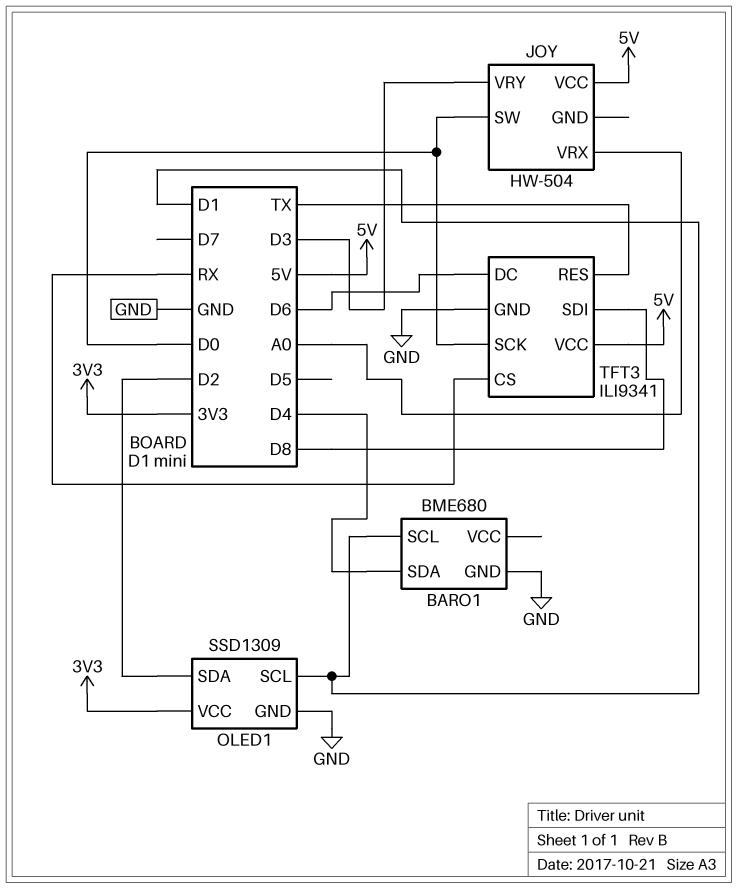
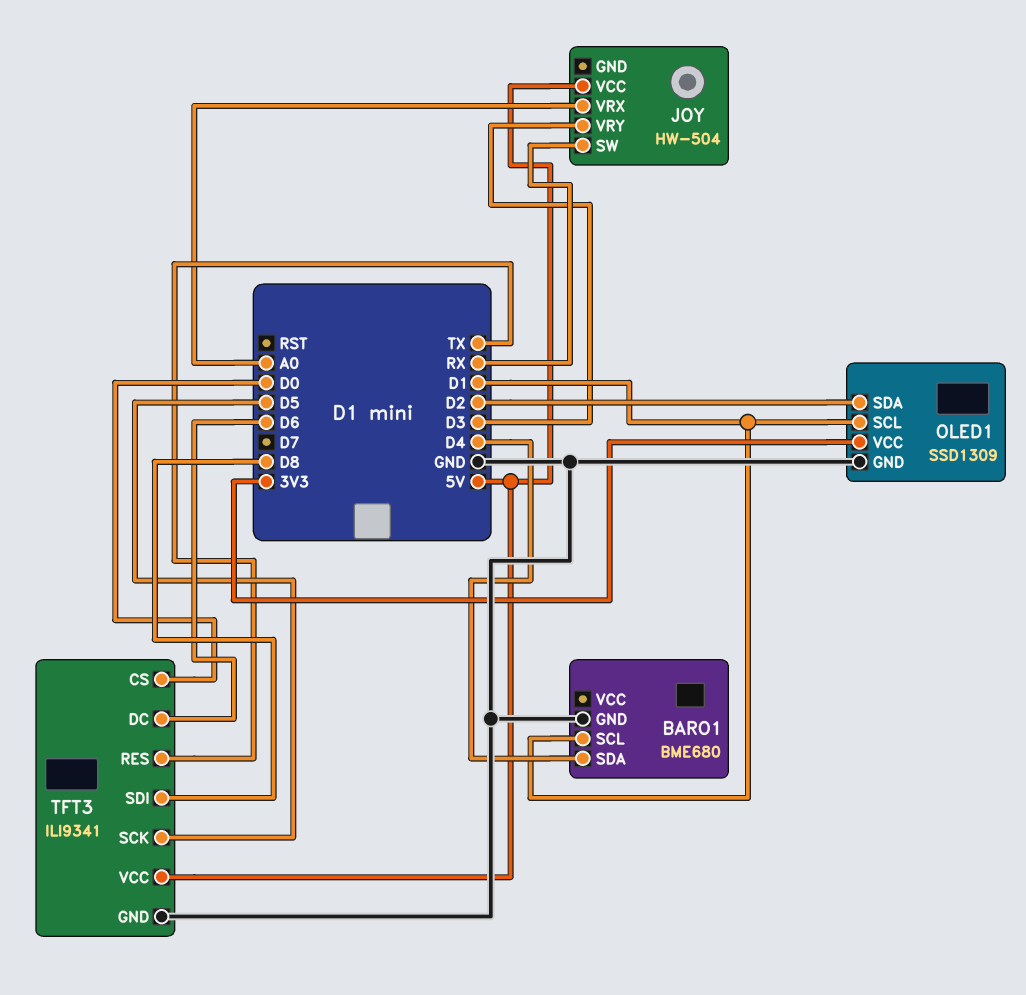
JOY pin SW: D0 -> RX
TFT3 pin CS: RX -> D0
TFT3 pin SCK: D0 -> D5

